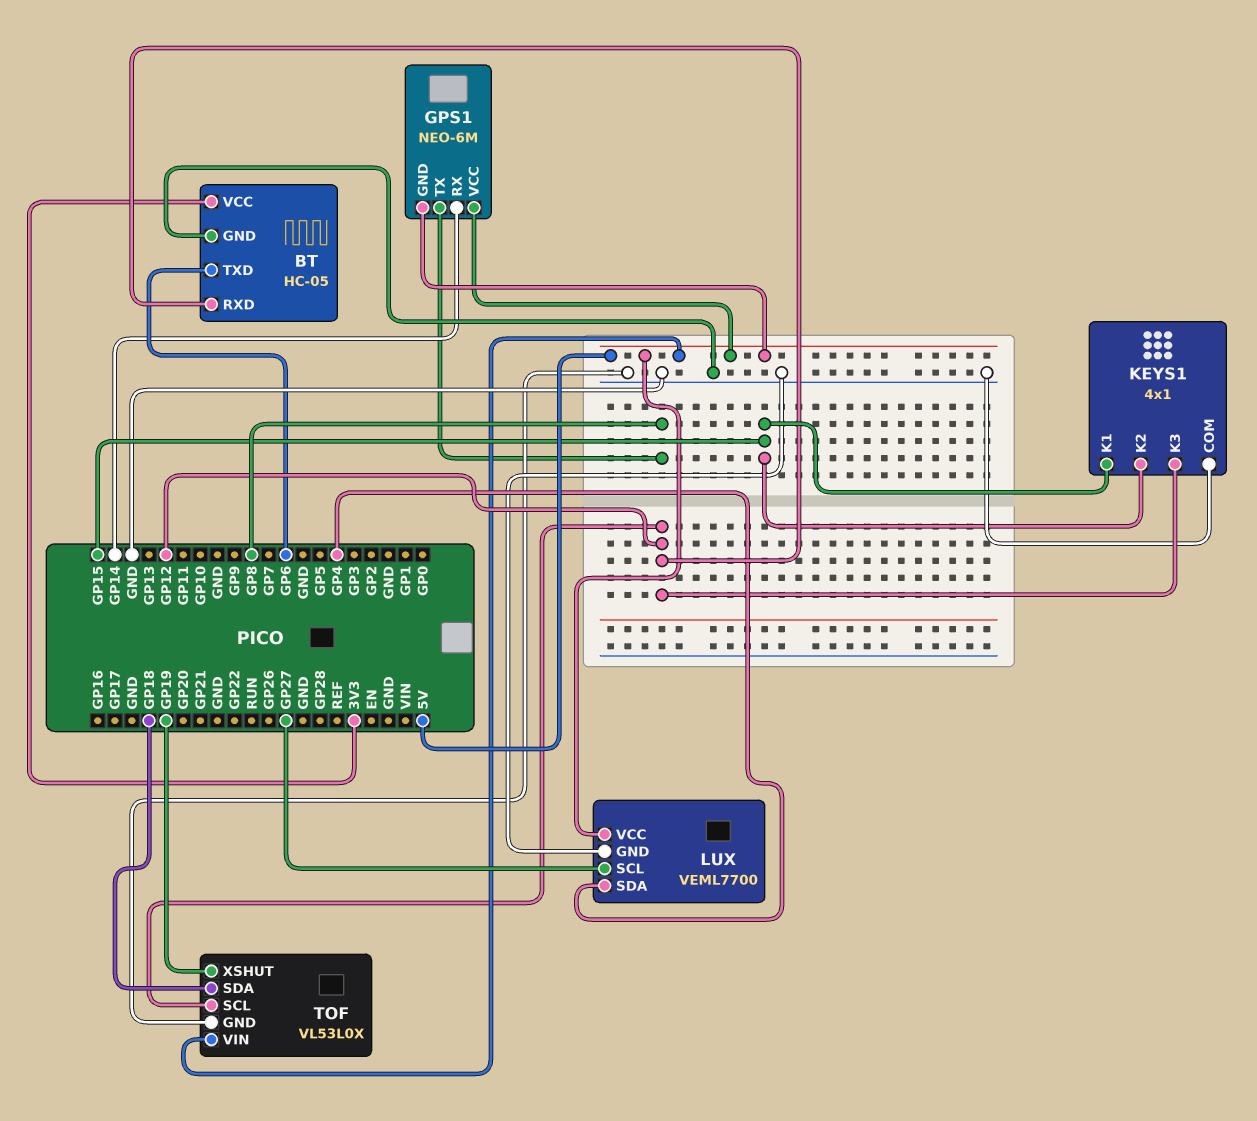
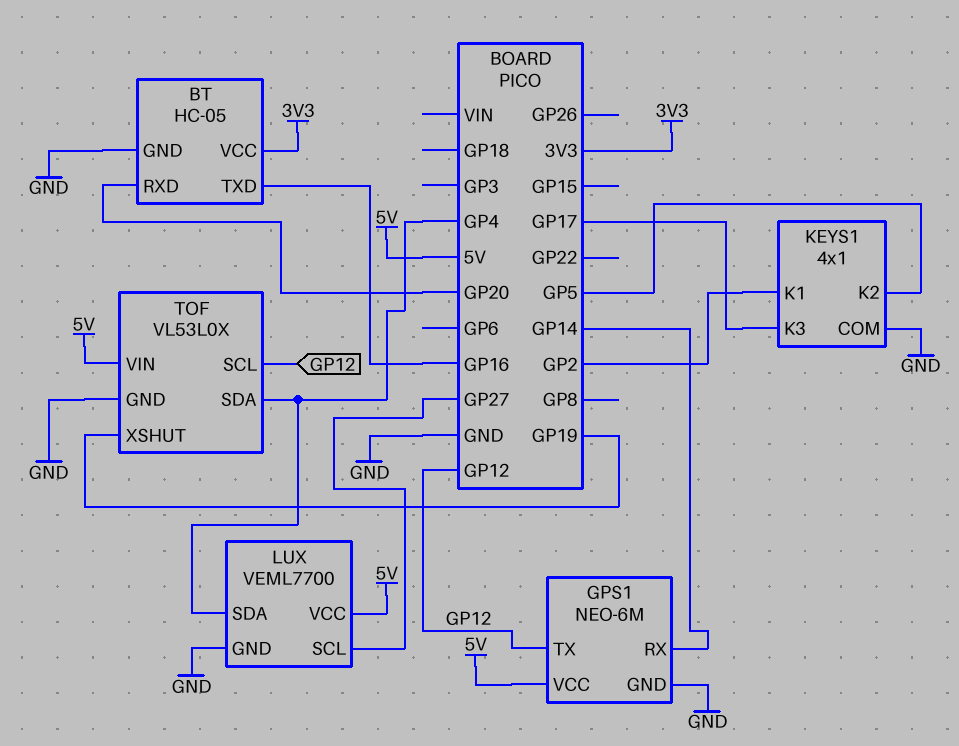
BT pin RXD: GP12 -> GP20
BT pin TXD: GP6 -> GP16
GPS1 pin GND: 5V -> GND
GPS1 pin TX: GP8 -> GP12
KEYS1 pin K1: GP15 -> GP2
KEYS1 pin K2: GP15 -> GP5
KEYS1 pin K3: GP12 -> GP17
TOF pin SDA: GP18 -> GP4

